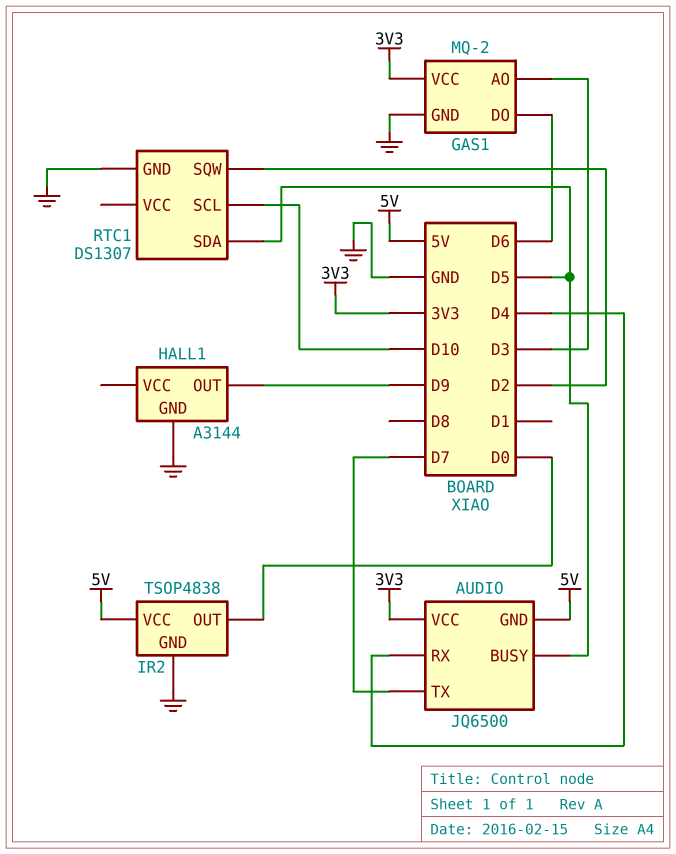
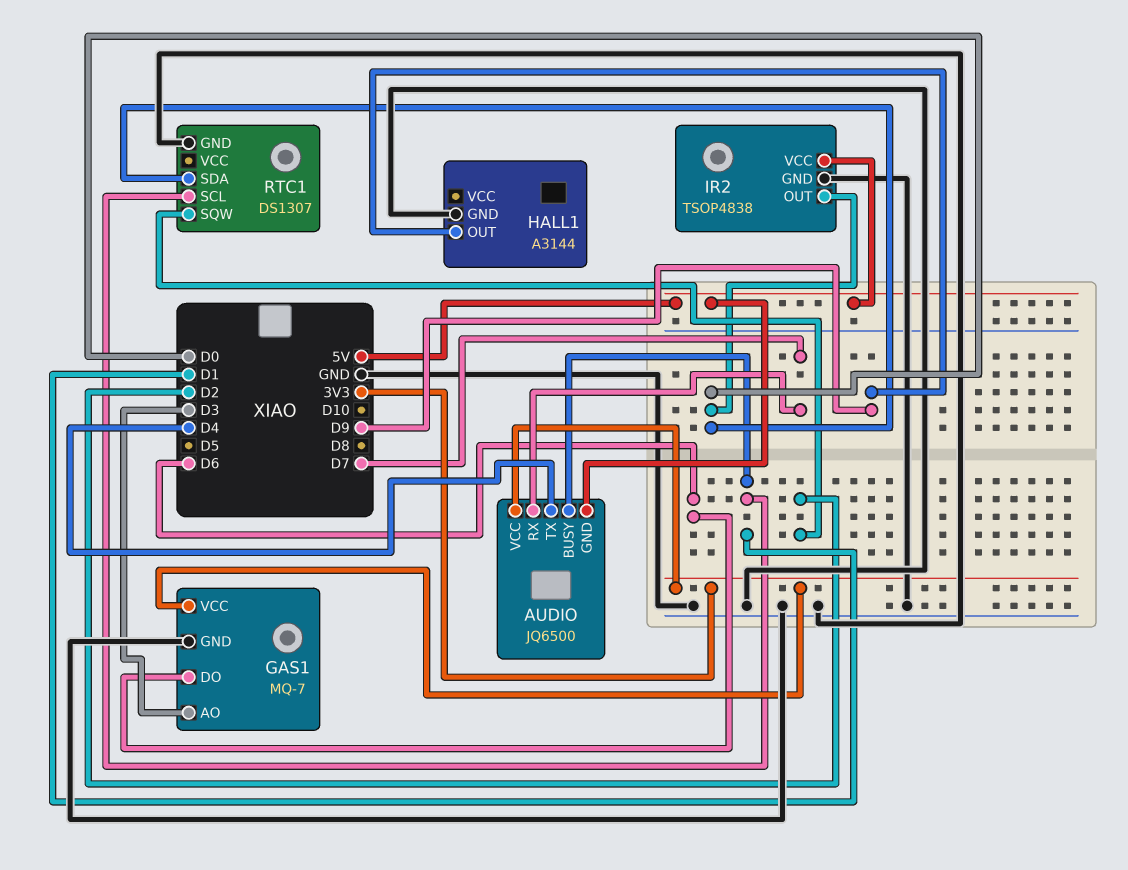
AUDIO pin BUSY: D5 -> D1
AUDIO pin RX: D4 -> D7
AUDIO pin TX: D7 -> D4
GAS1: MQ-2 -> MQ-7
RTC1 pin SCL: D10 -> D1
RTC1 pin SDA: D5 -> D0

